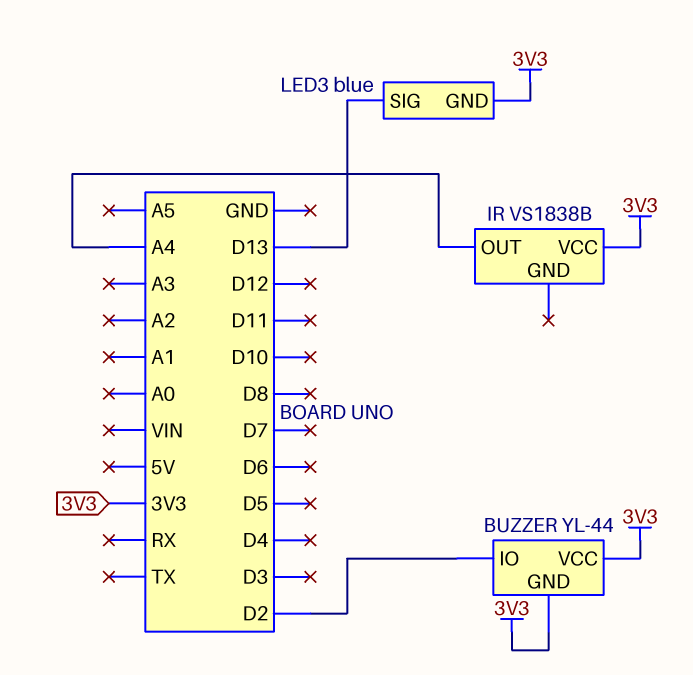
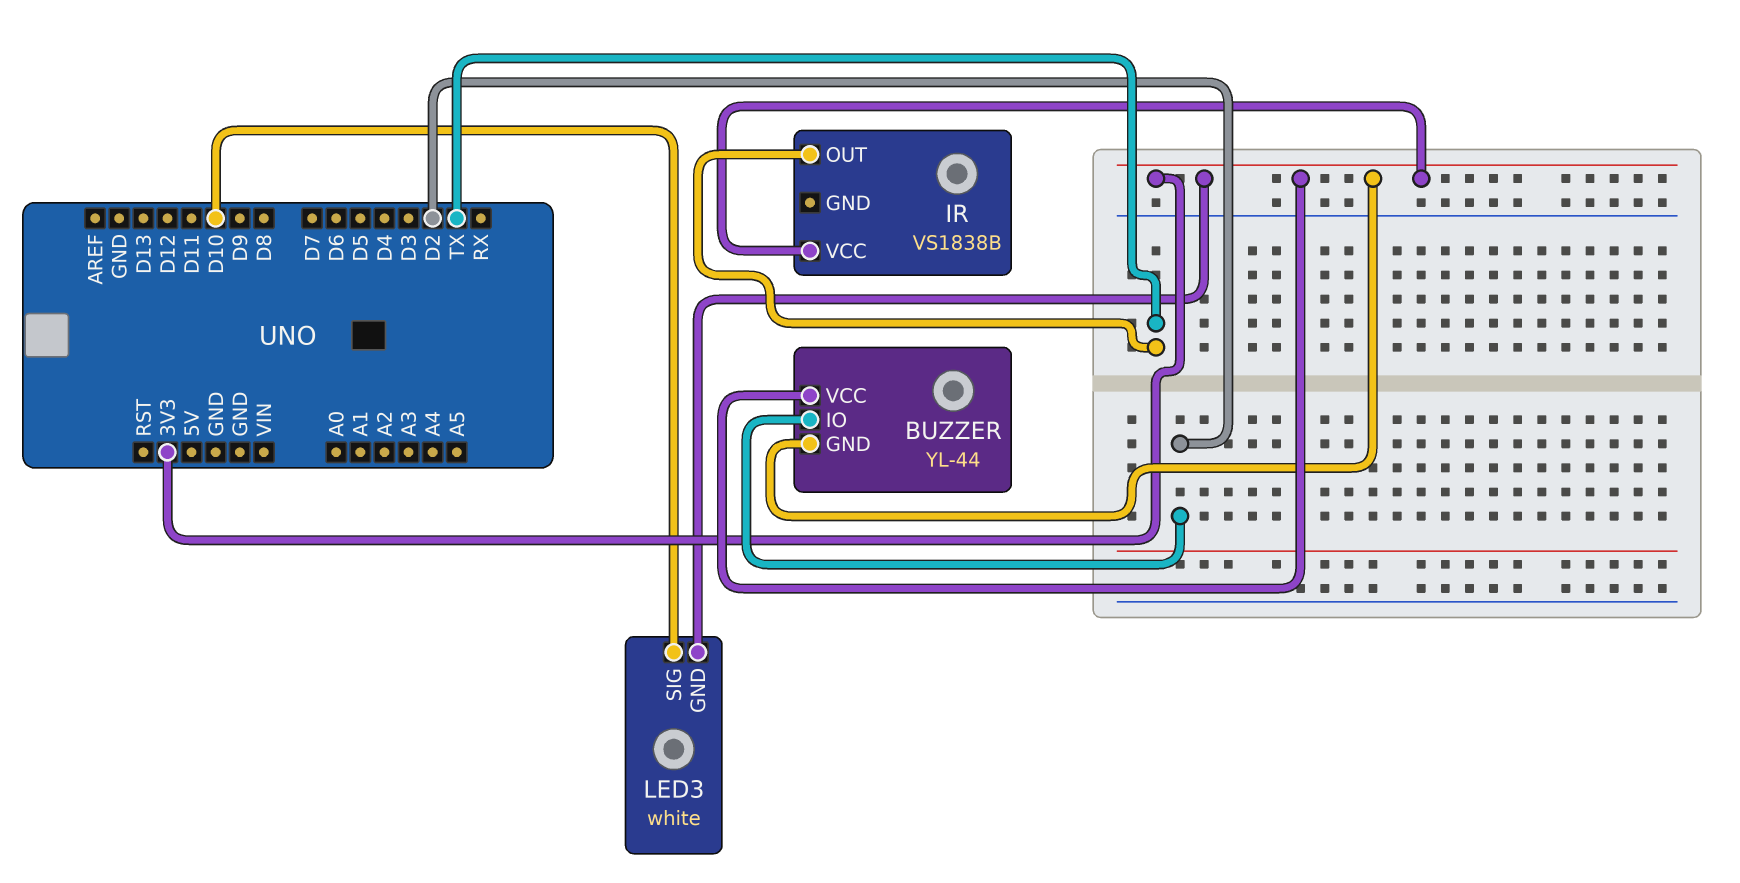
IR pin OUT: A4 -> TX
LED3: blue -> white
LED3 pin SIG: D13 -> D10

